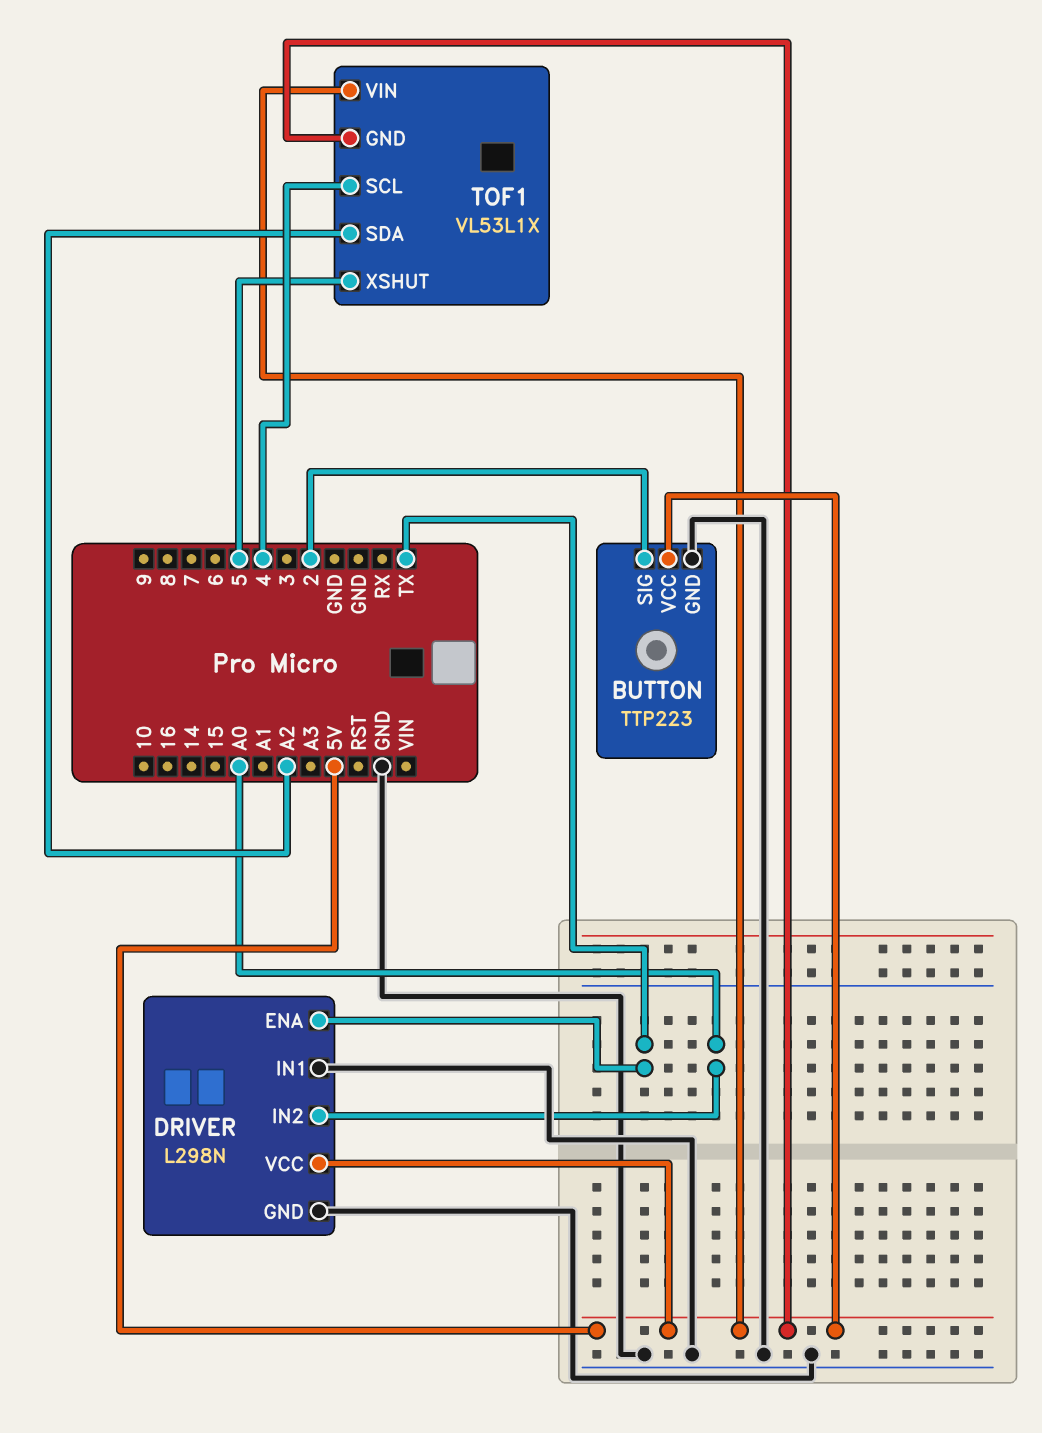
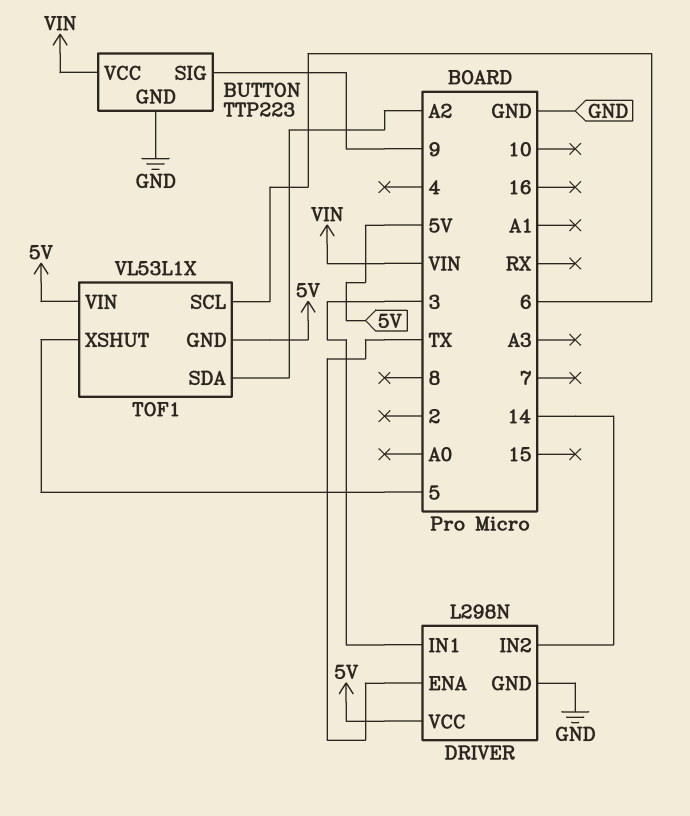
BUTTON pin SIG: 2 -> 9
BUTTON pin VCC: 5V -> VIN
DRIVER pin IN1: GND -> 3
DRIVER pin IN2: A0 -> 14
TOF1 pin SCL: 4 -> 6

